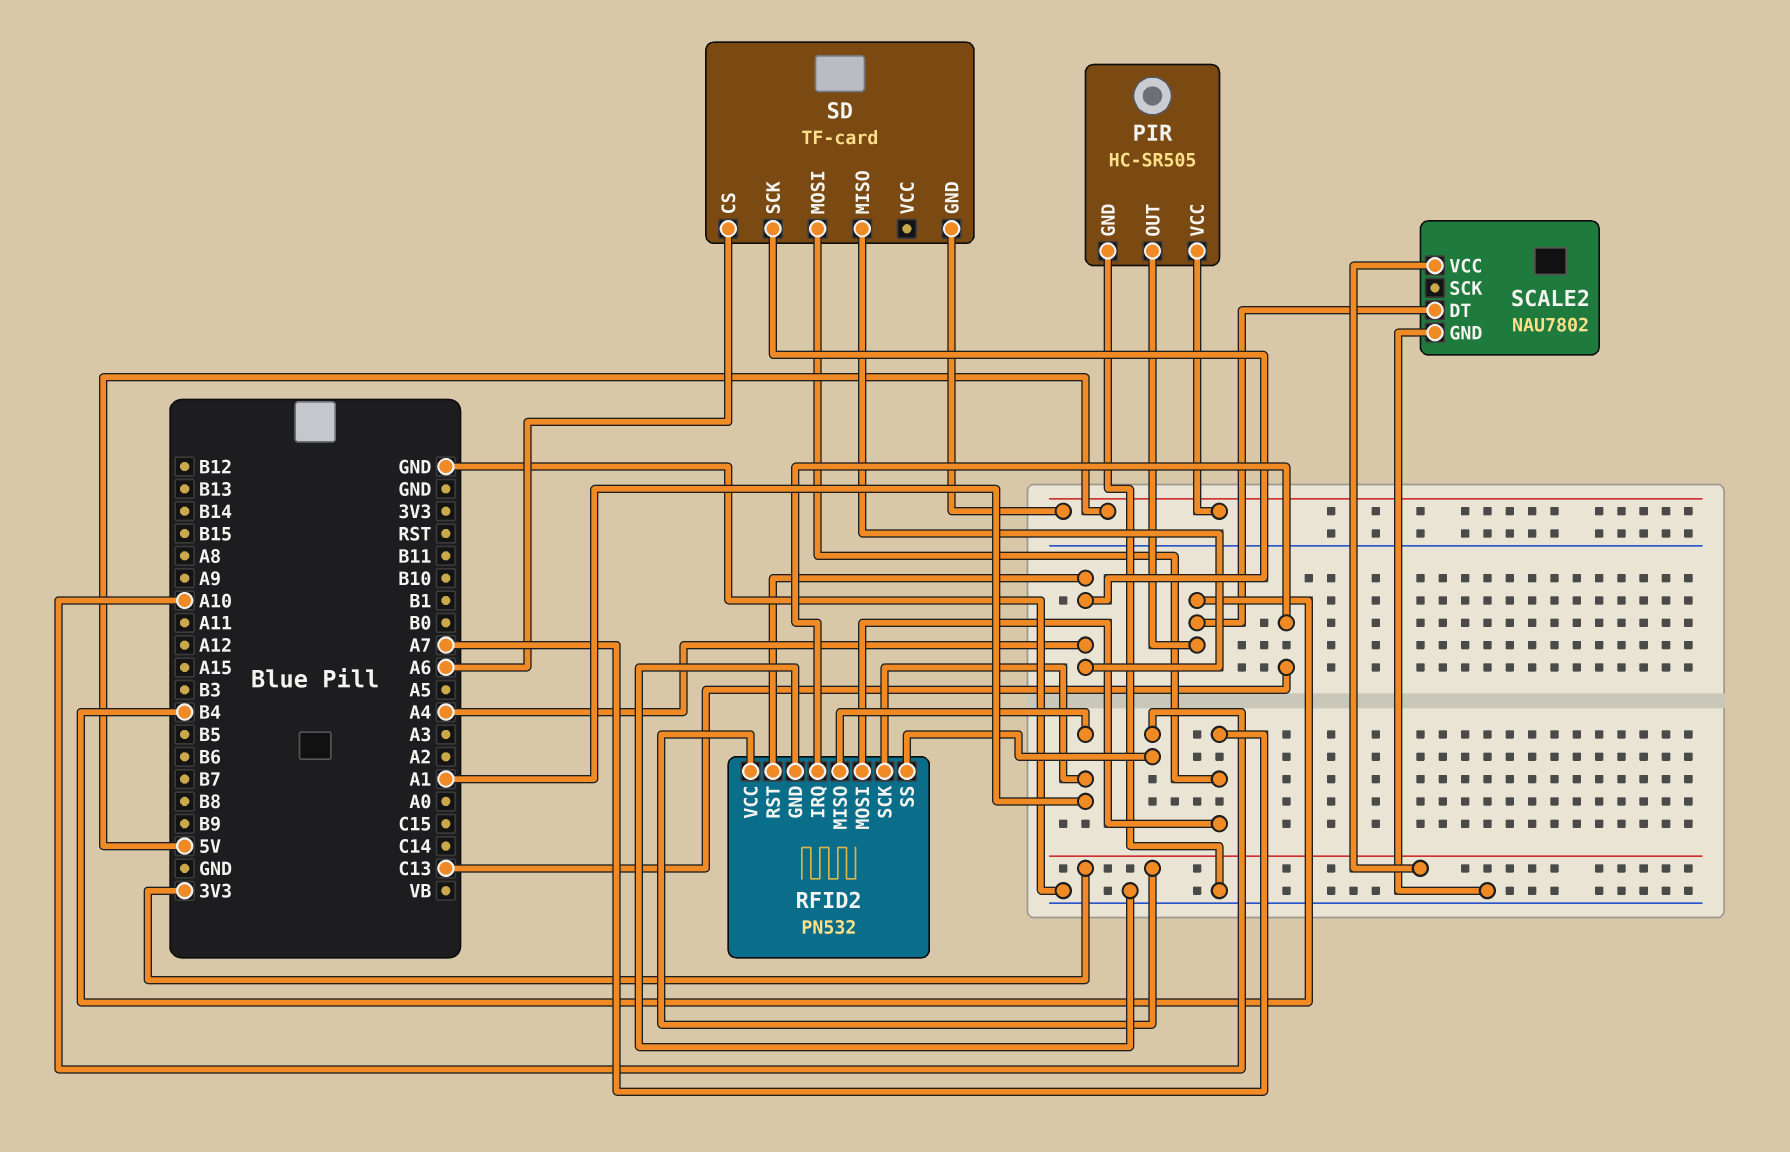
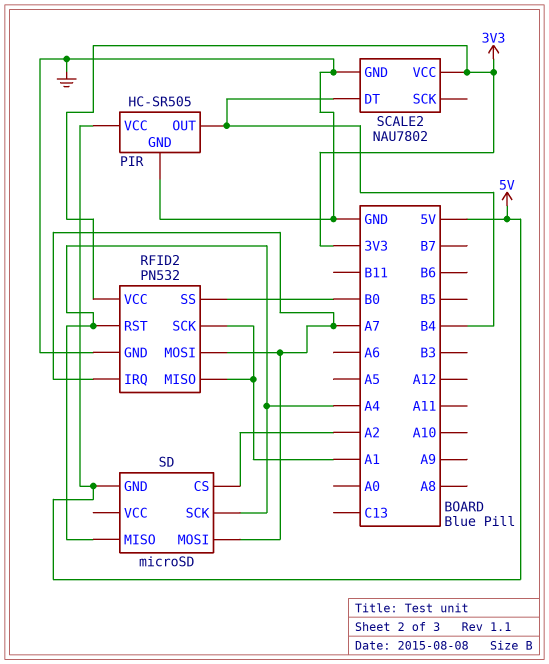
RFID2 pin IRQ: C13 -> A7
RFID2 pin SS: A10 -> B0
SD: TF-card -> microSD
SD pin CS: A6 -> A2

